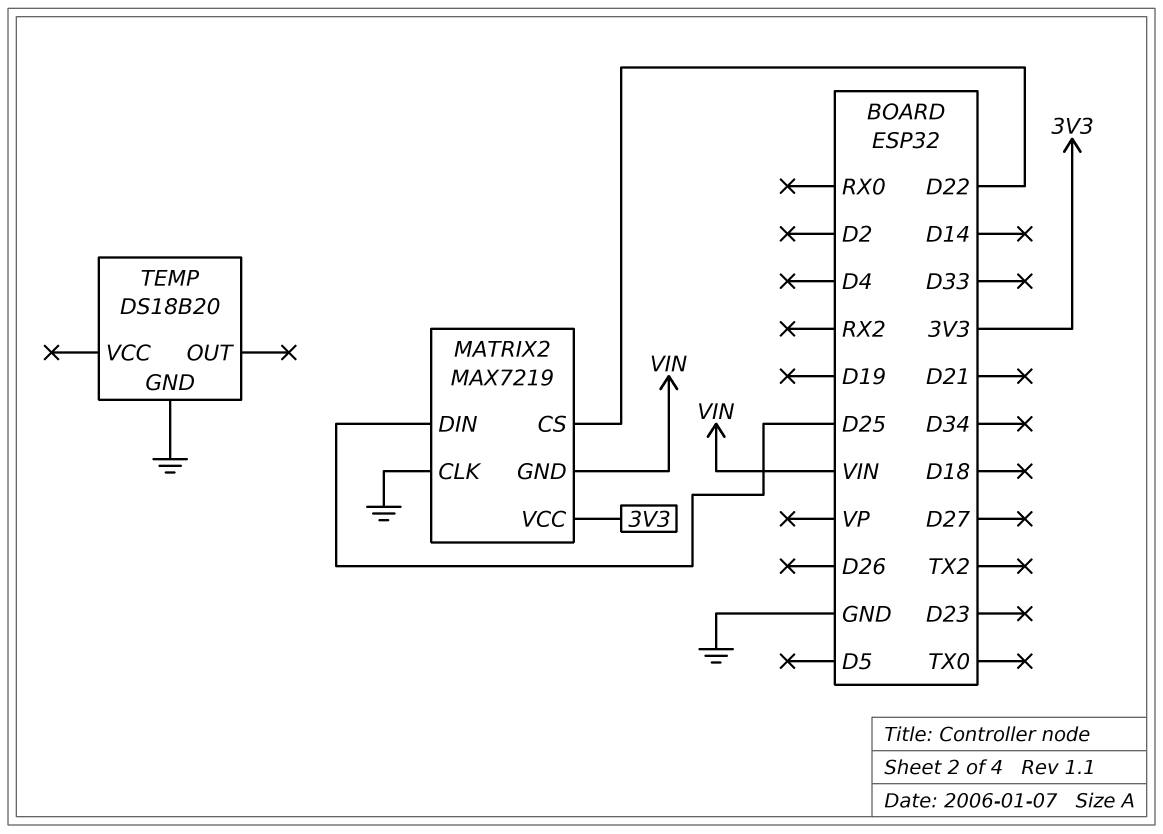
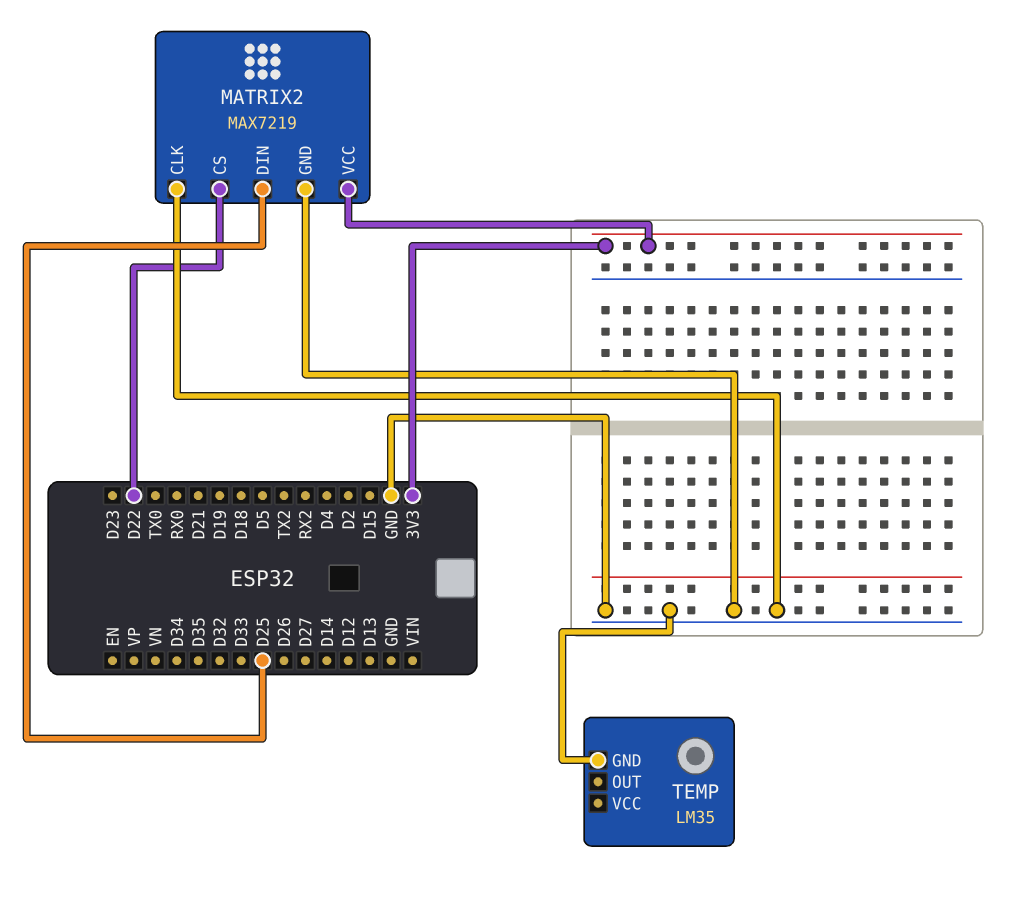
MATRIX2 pin GND: VIN -> GND
TEMP: DS18B20 -> LM35

